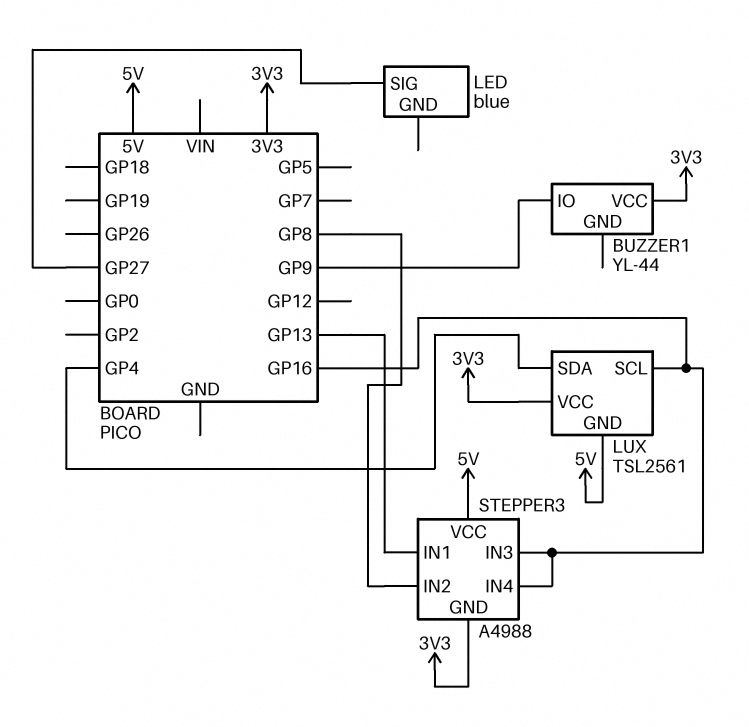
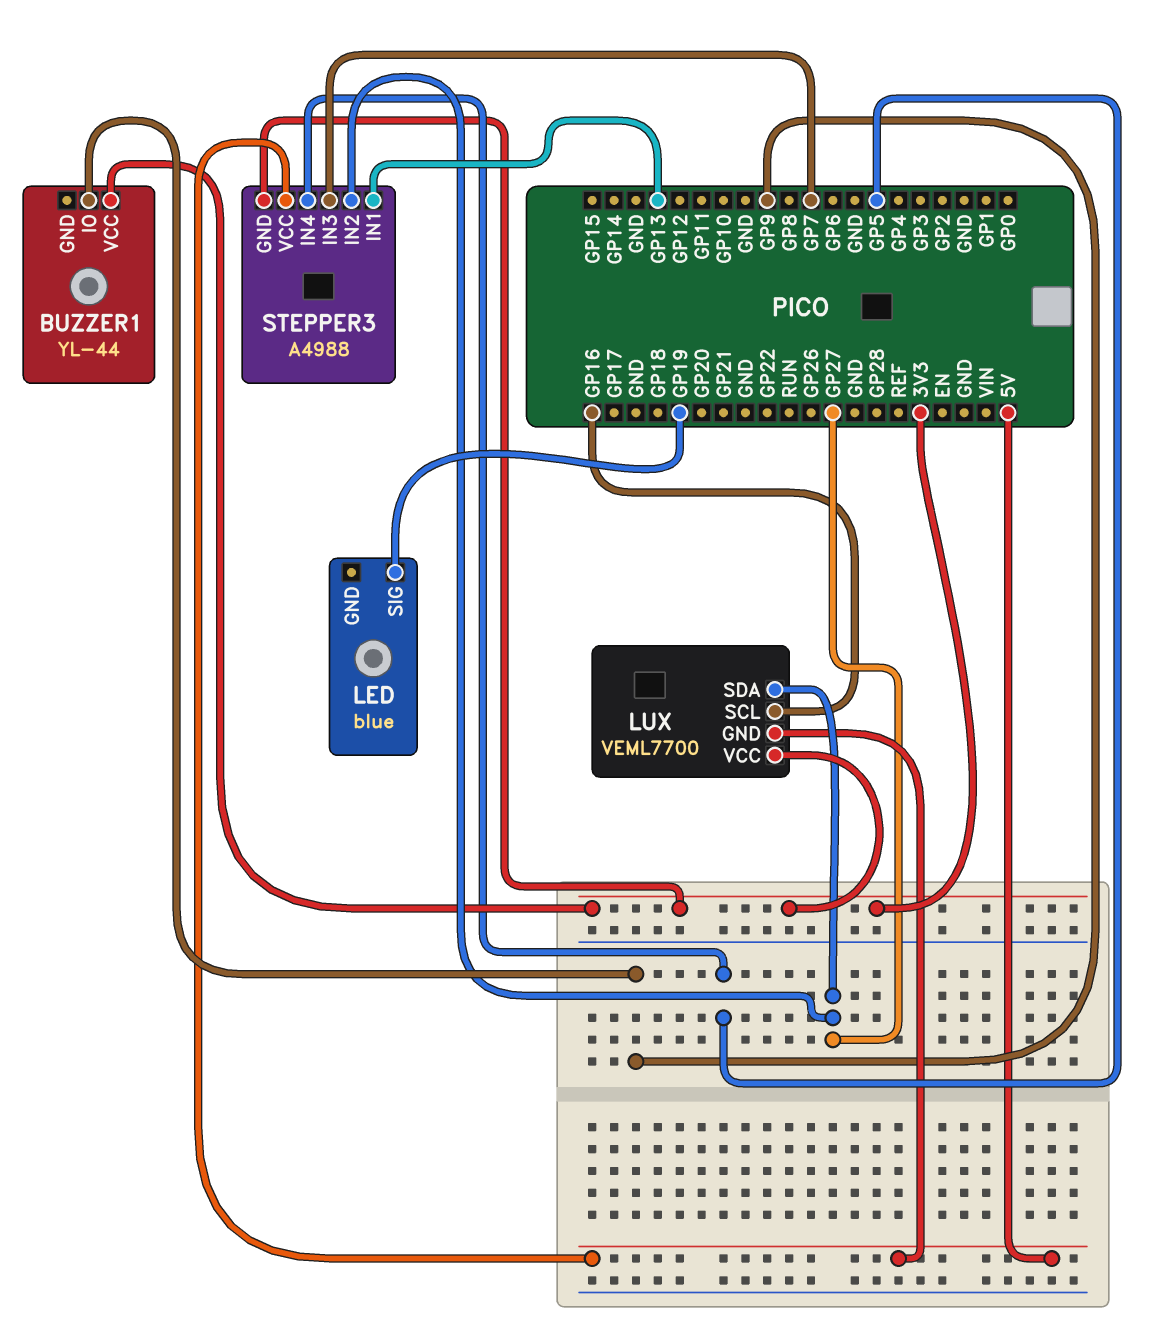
LED pin SIG: GP27 -> GP19
LUX: TSL2561 -> VEML7700
LUX pin SDA: GP4 -> GP27
STEPPER3 pin IN2: GP8 -> GP27
STEPPER3 pin IN3: GP16 -> GP7
STEPPER3 pin IN4: GP16 -> GP5

